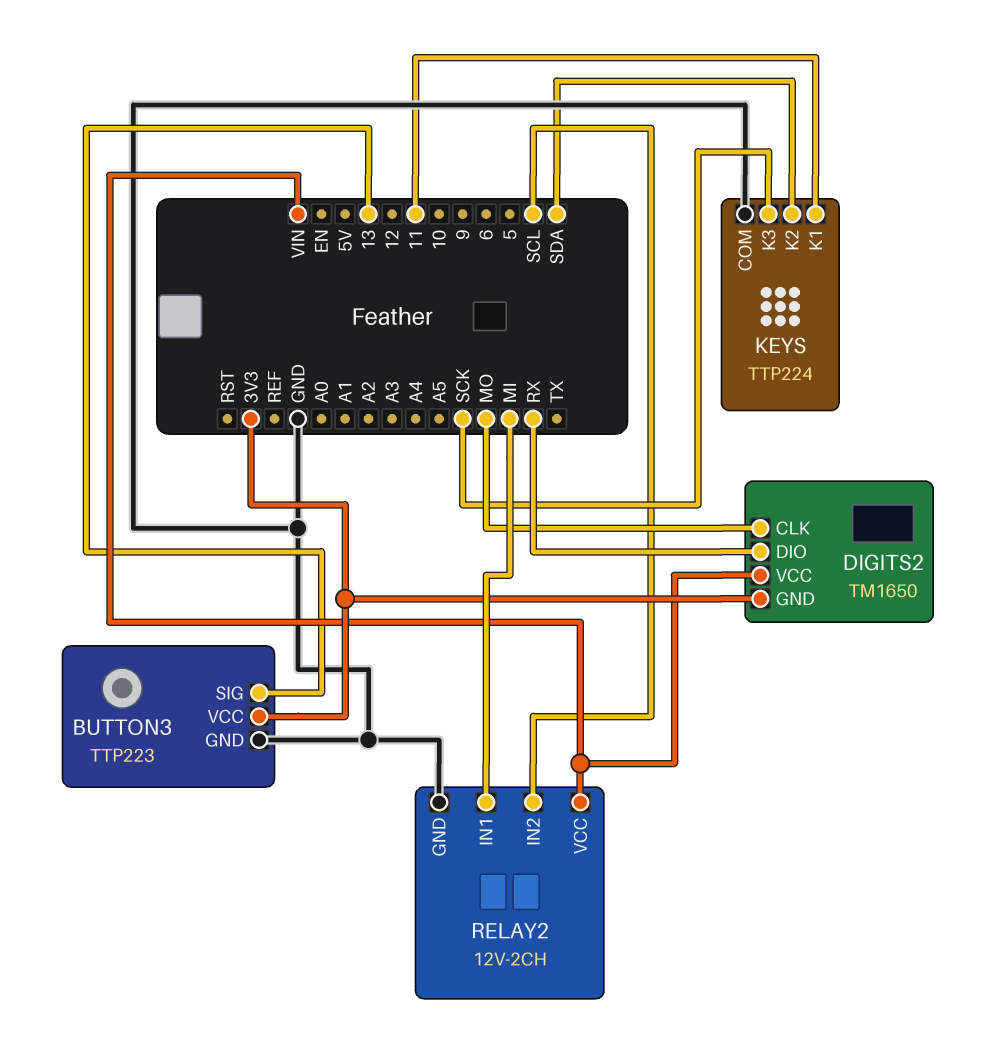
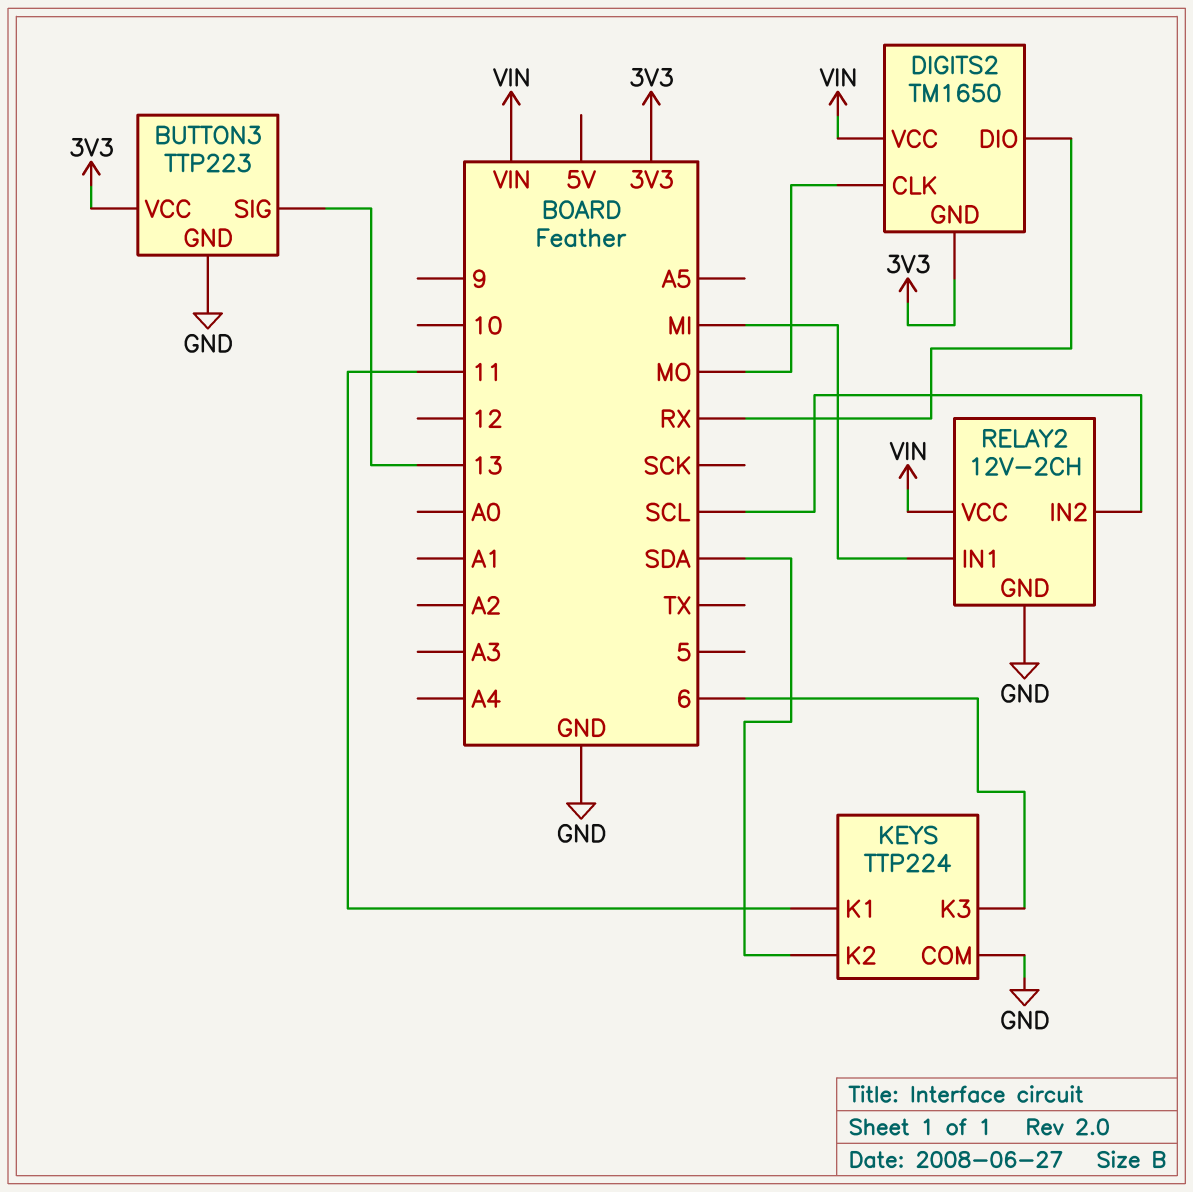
KEYS pin K3: SCK -> 6

